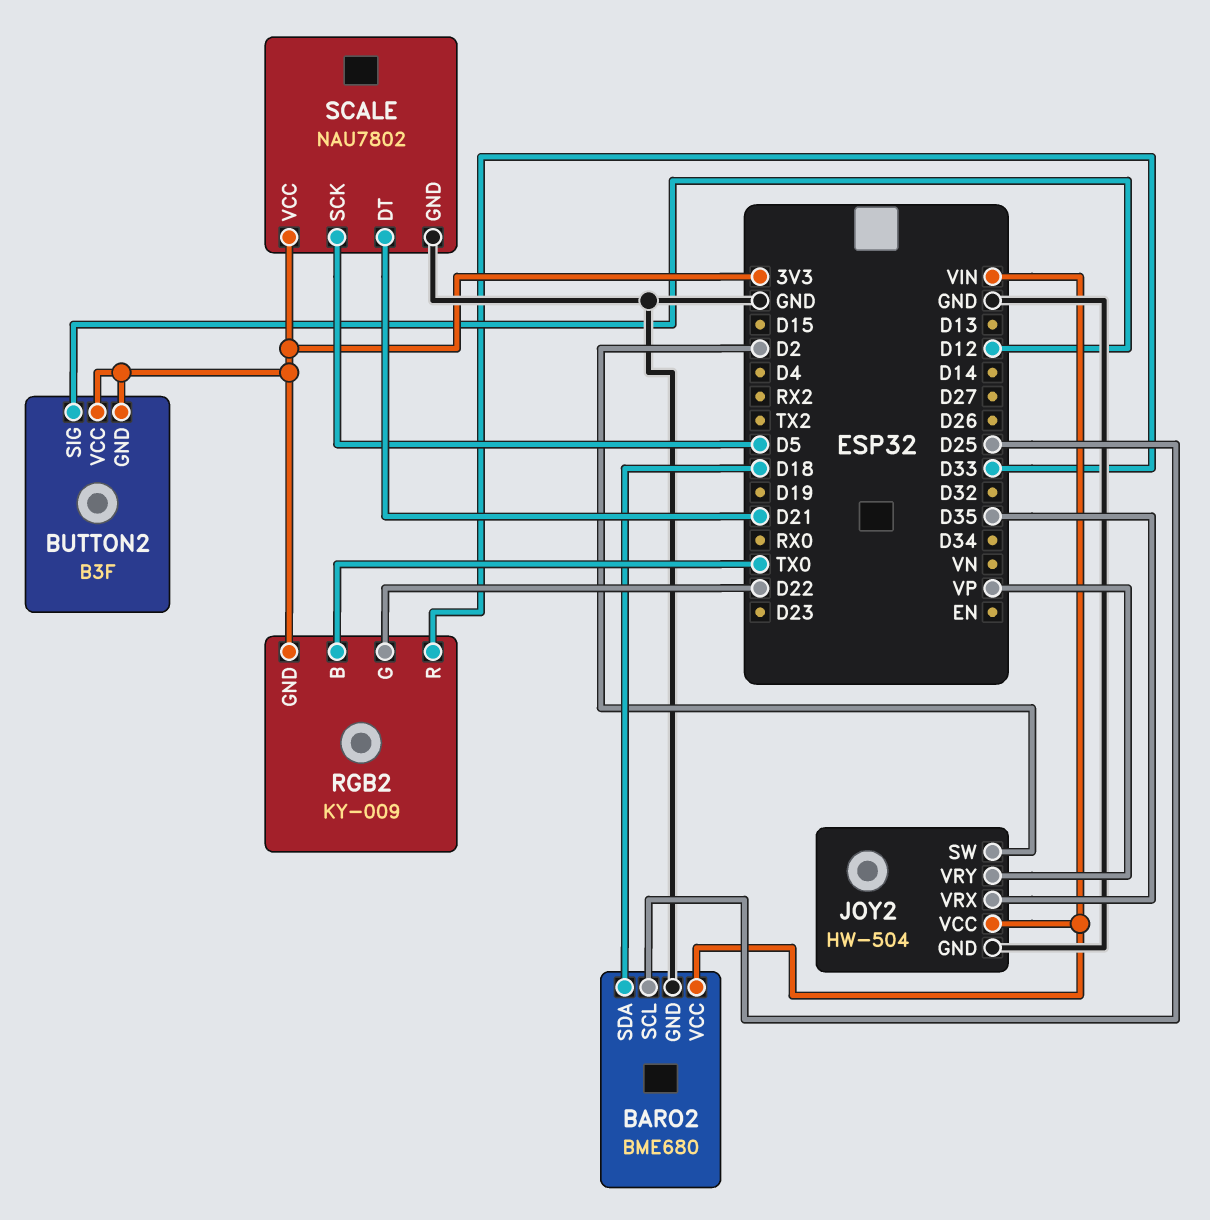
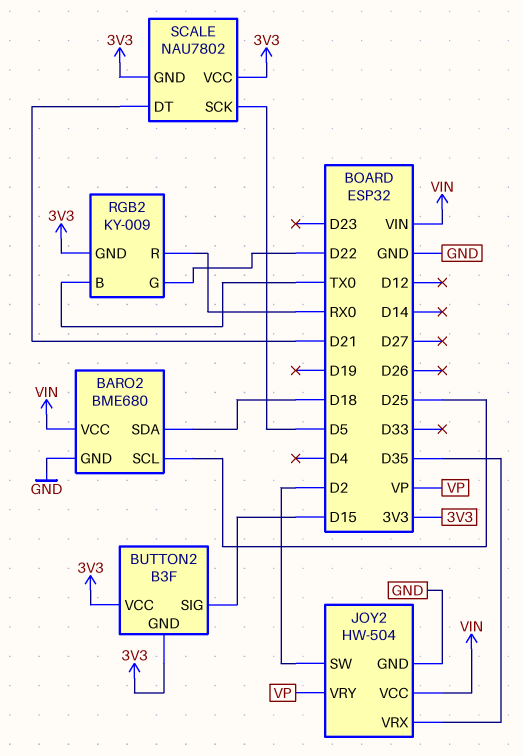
BUTTON2 pin SIG: D12 -> D15
RGB2 pin R: D33 -> RX0
SCALE pin GND: GND -> 3V3

